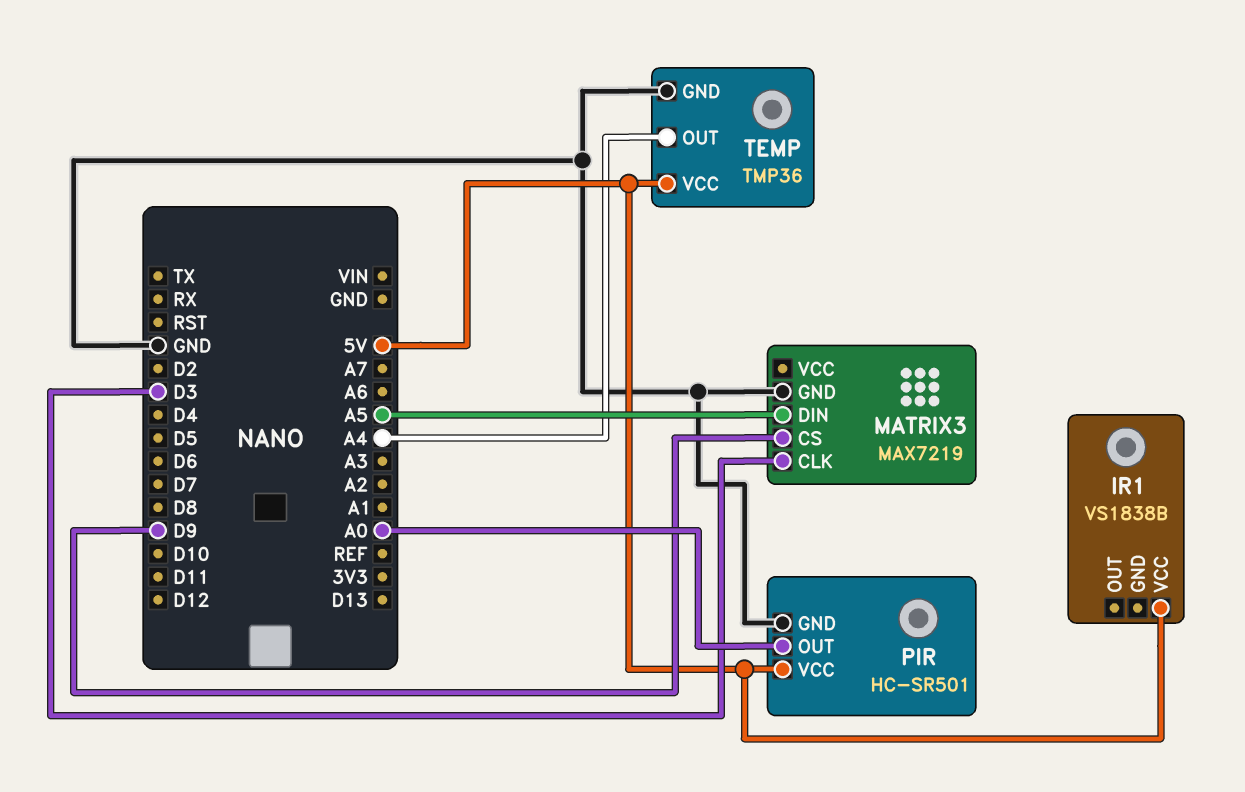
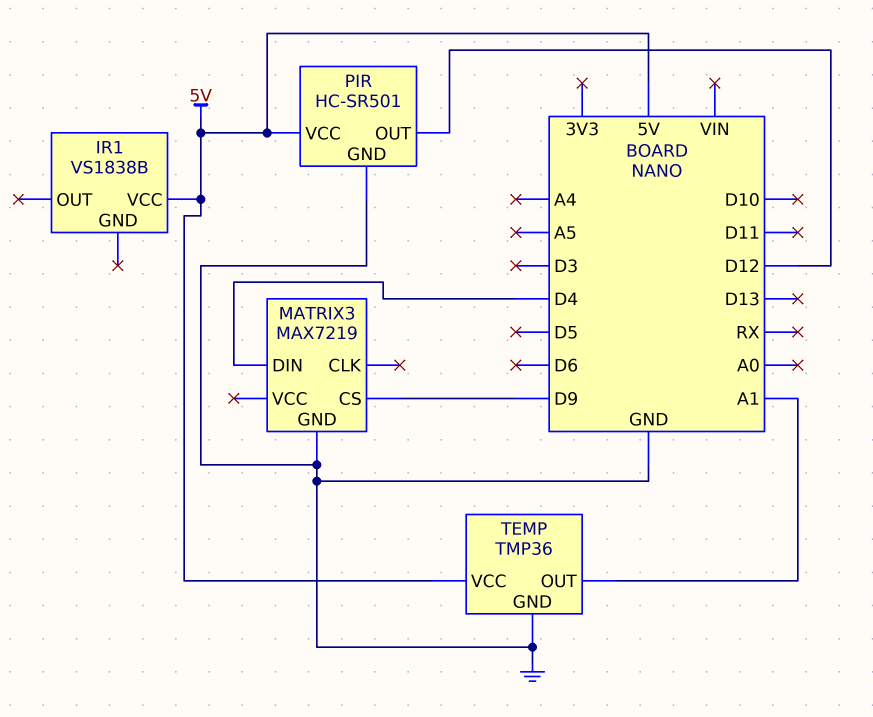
MATRIX3 pin CLK: D3 -> none
MATRIX3 pin DIN: A5 -> D4
PIR pin OUT: A0 -> D12
TEMP pin OUT: A4 -> A1

